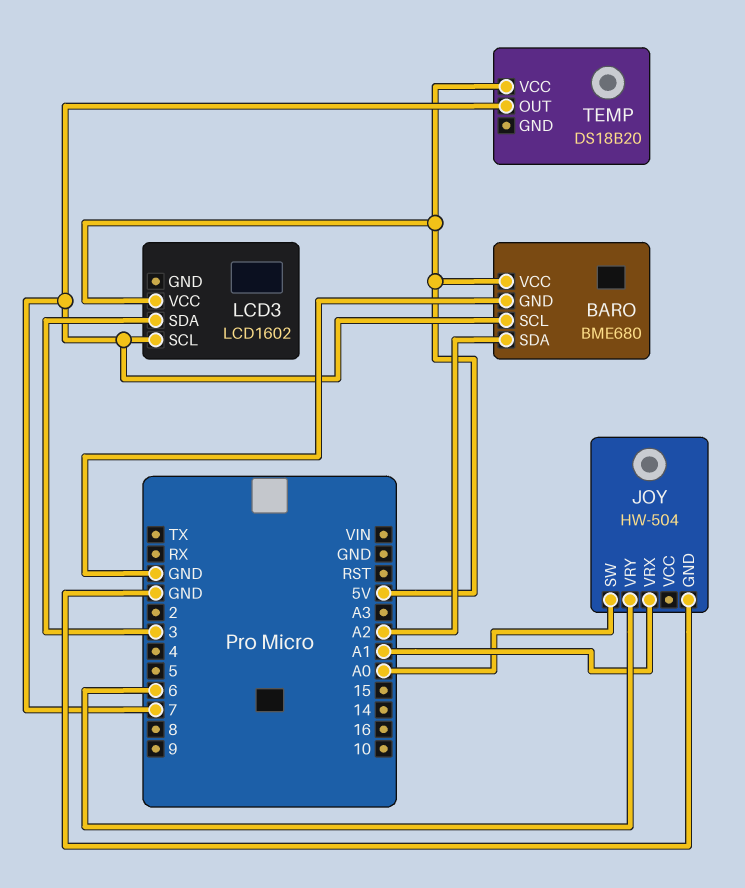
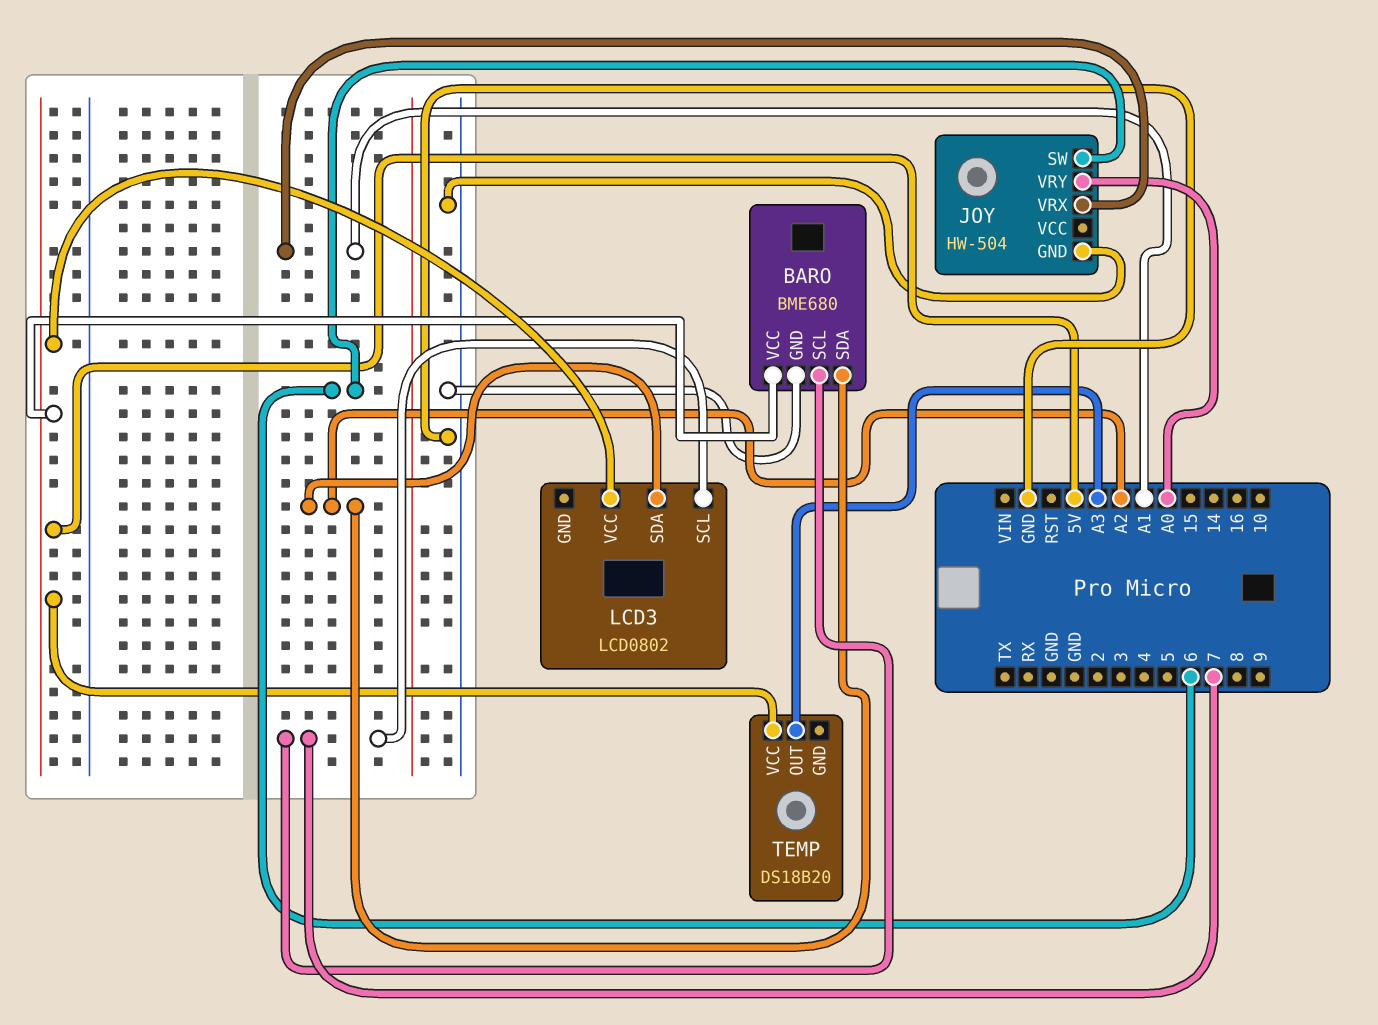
JOY pin SW: A0 -> 6
JOY pin VRY: 6 -> A0
LCD3: LCD1602 -> LCD0802
LCD3 pin SDA: 3 -> A2
TEMP pin OUT: 7 -> A3

